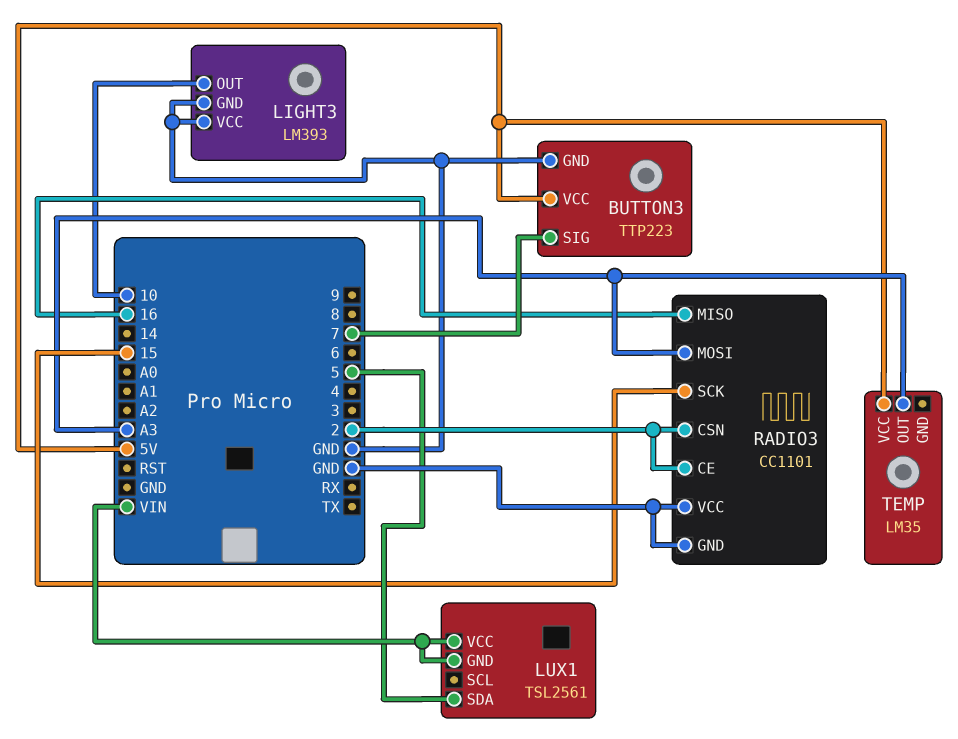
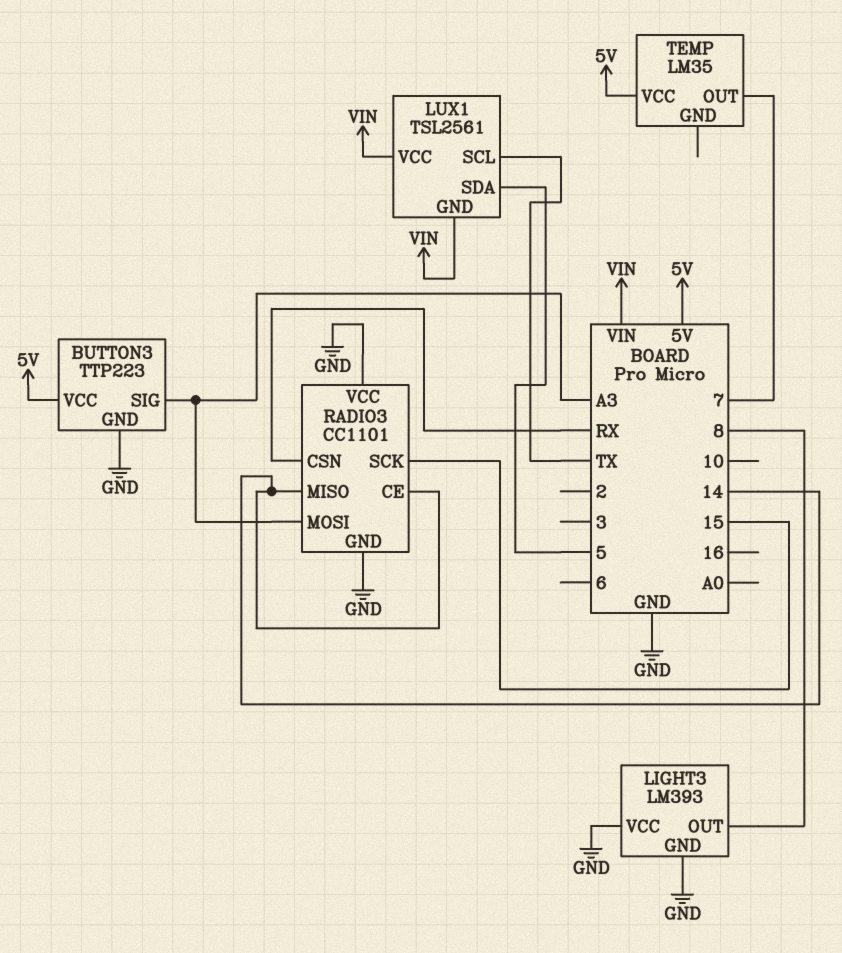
BUTTON3 pin SIG: 7 -> A3
LIGHT3 pin OUT: 10 -> 8
LUX1 pin SCL: none -> TX
RADIO3 pin CE: 2 -> 14
RADIO3 pin CSN: 2 -> RX
RADIO3 pin MISO: 16 -> 14
TEMP pin OUT: A3 -> 7

